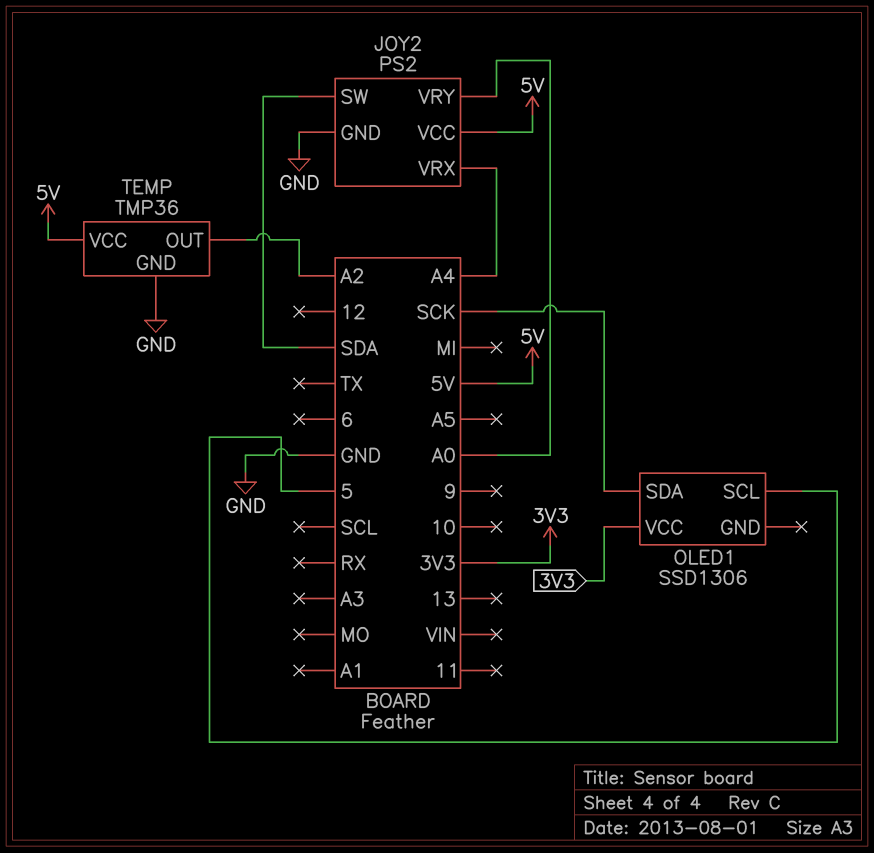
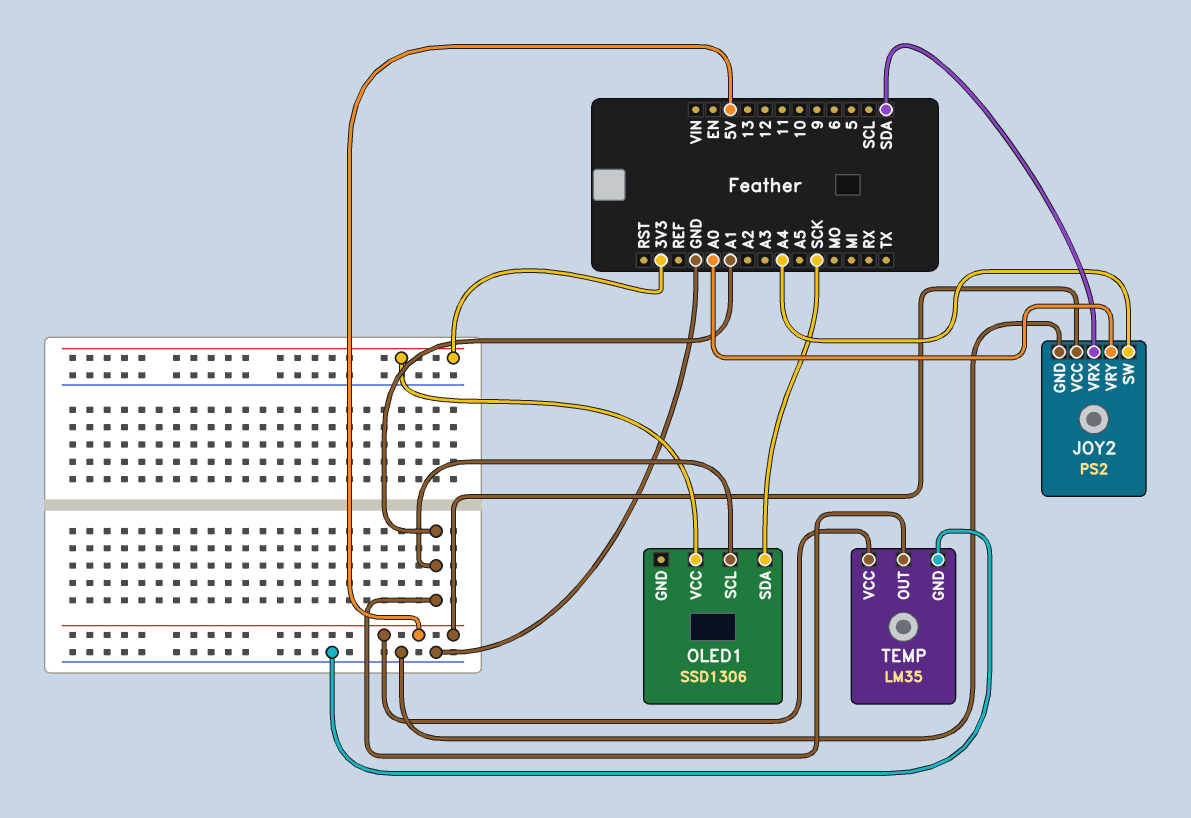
JOY2 pin SW: SDA -> A4
JOY2 pin VRX: A4 -> SDA
OLED1 pin SCL: 5 -> A1
TEMP: TMP36 -> LM35
TEMP pin OUT: A2 -> A1

